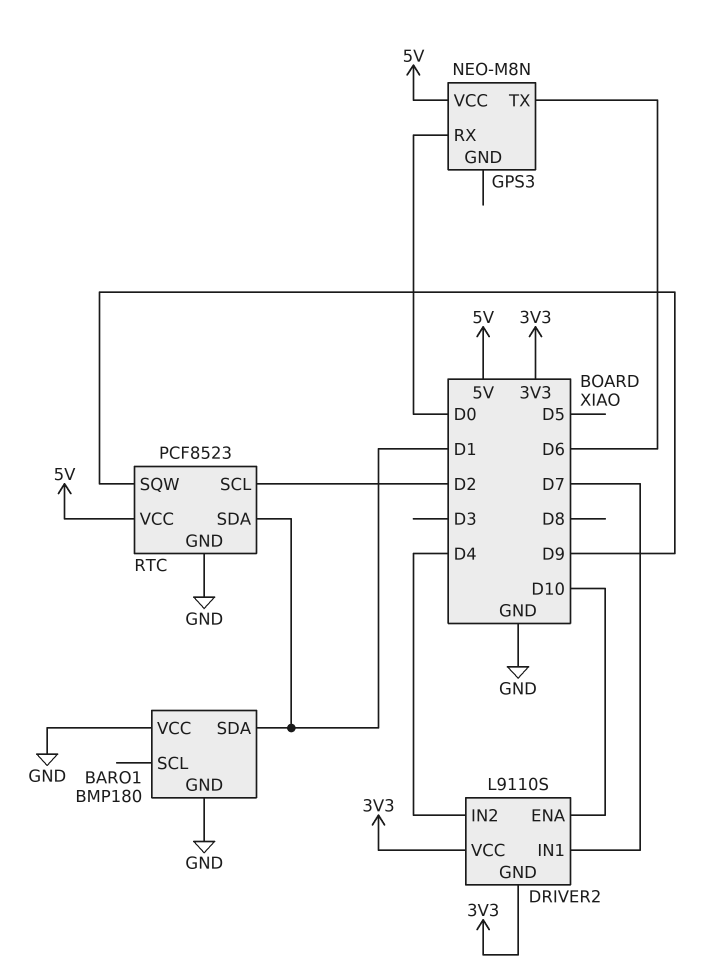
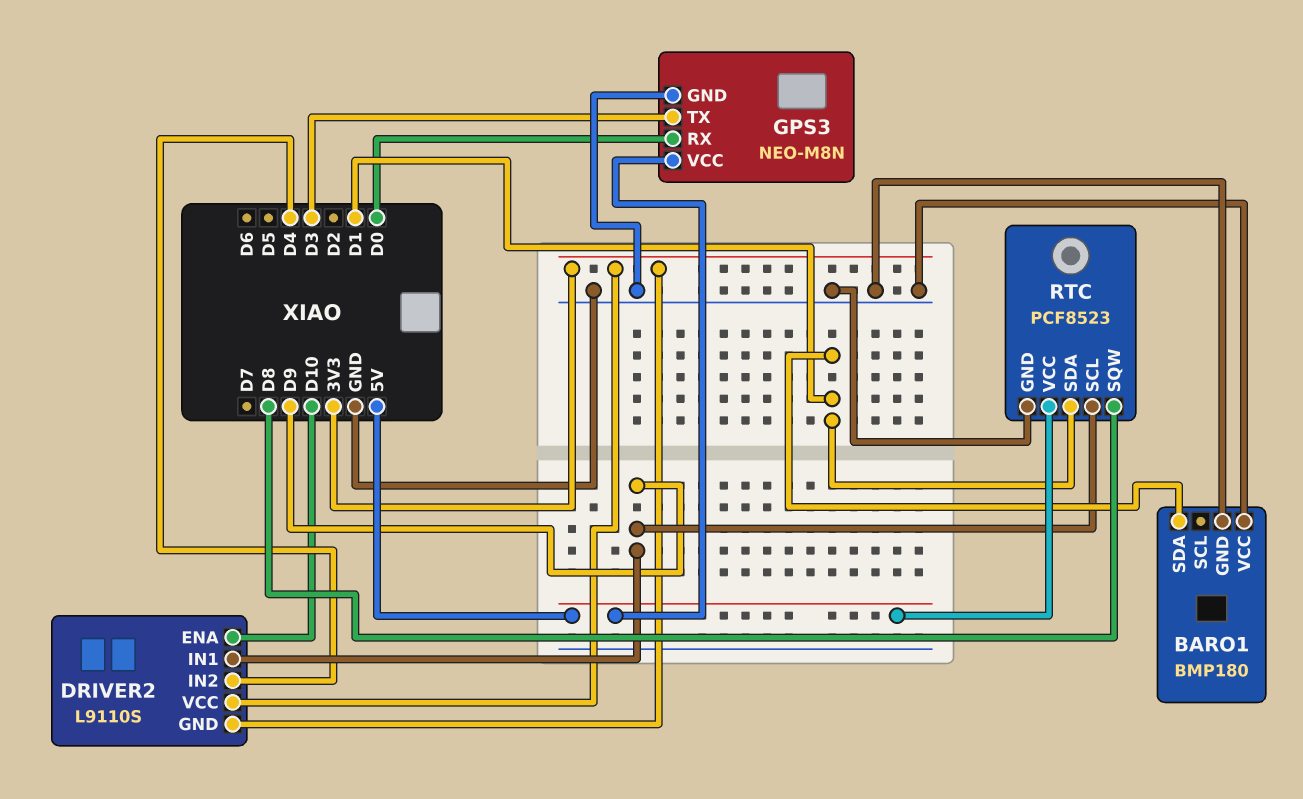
DRIVER2 pin IN1: D7 -> D9
GPS3 pin GND: none -> GND
GPS3 pin TX: D6 -> D3
RTC pin SCL: D2 -> D9
RTC pin SQW: D9 -> D8

